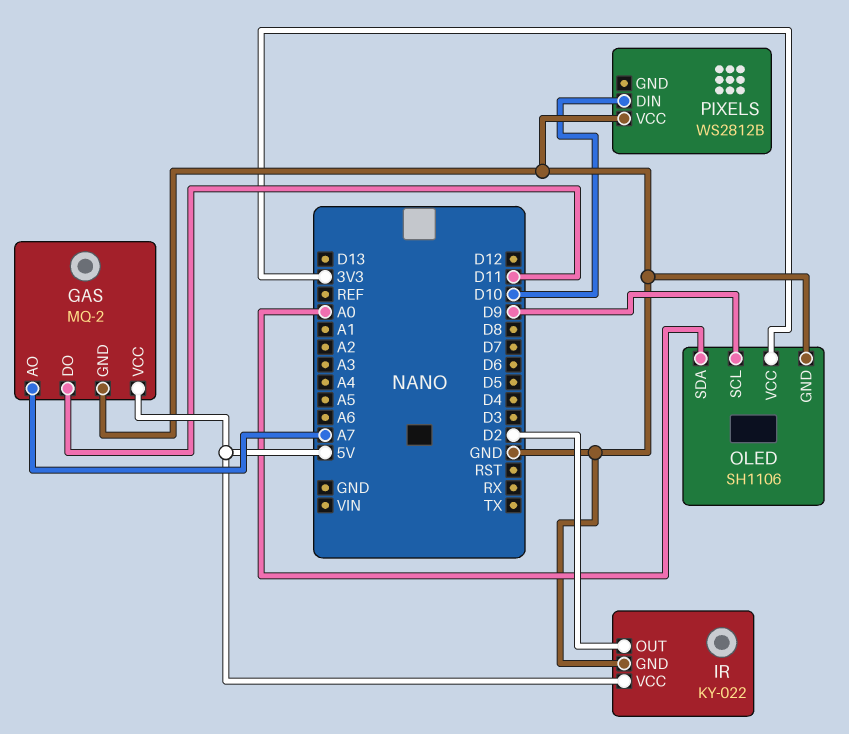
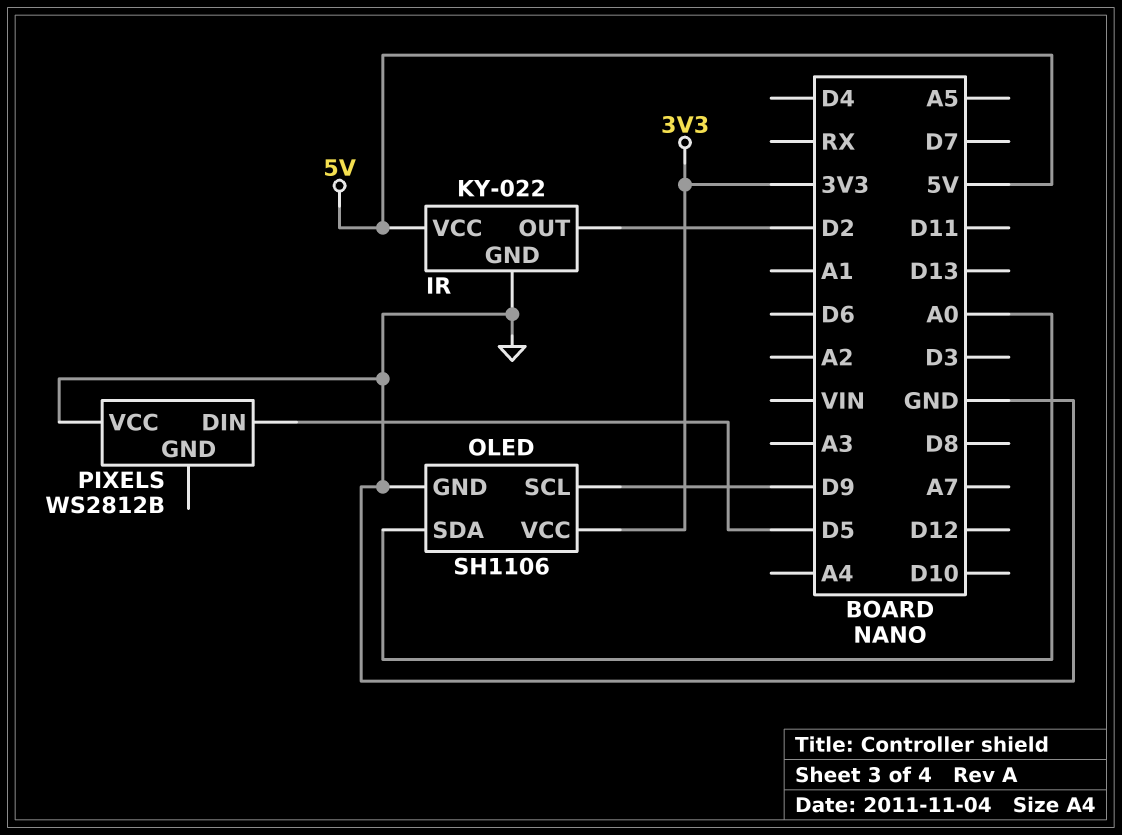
GAS: MQ-2 -> none
GAS pin AO: A7 -> none
GAS pin DO: D11 -> none
GAS pin GND: GND -> none
GAS pin VCC: 5V -> none
PIXELS pin DIN: D10 -> D5

